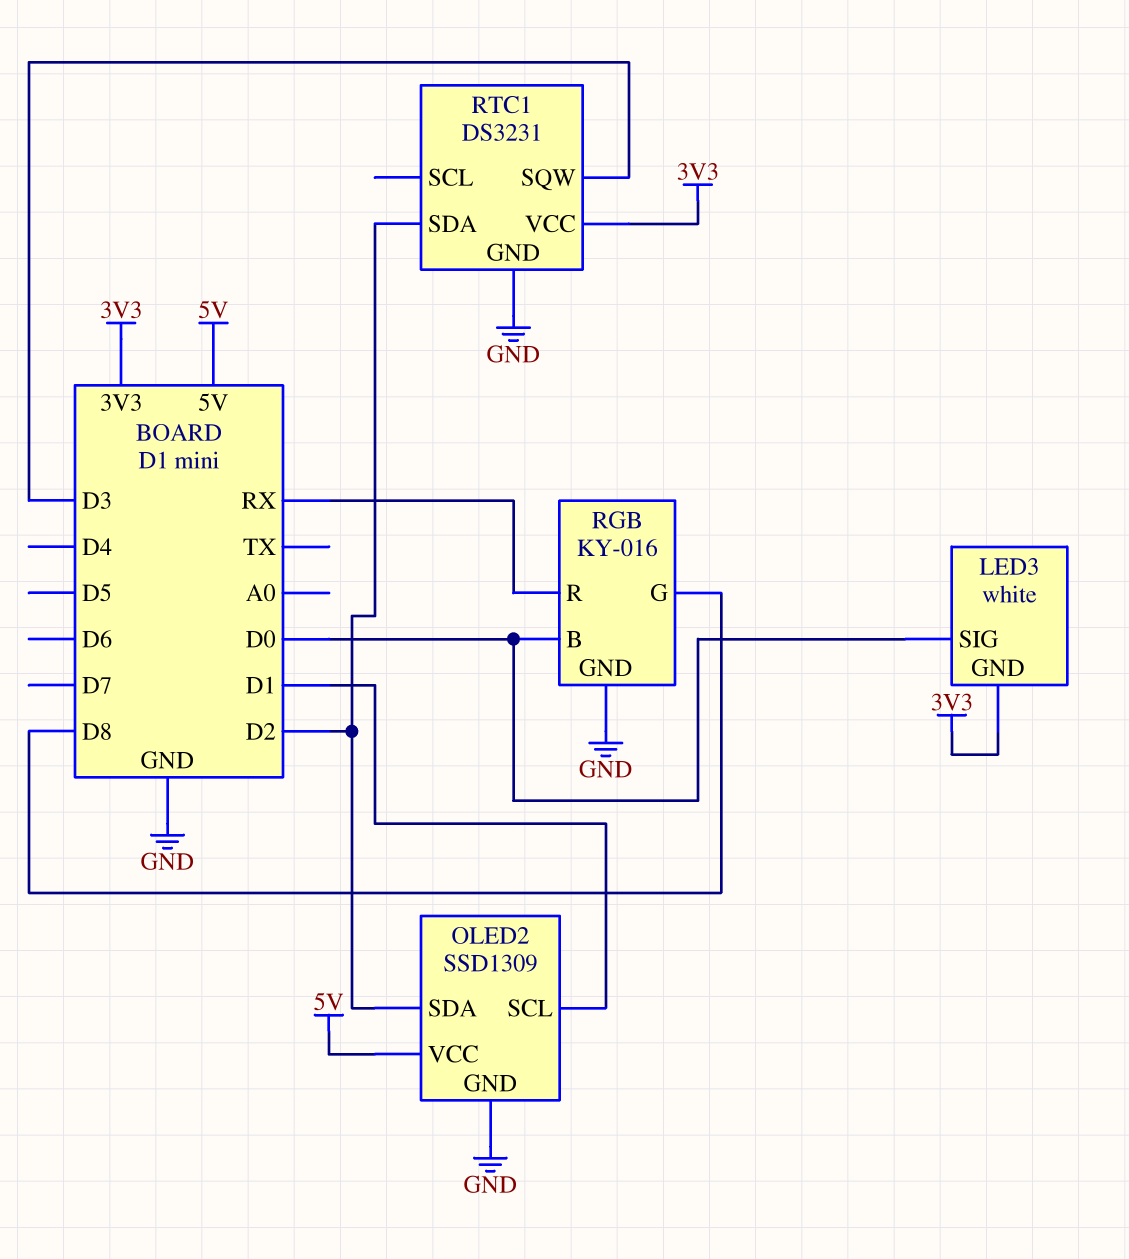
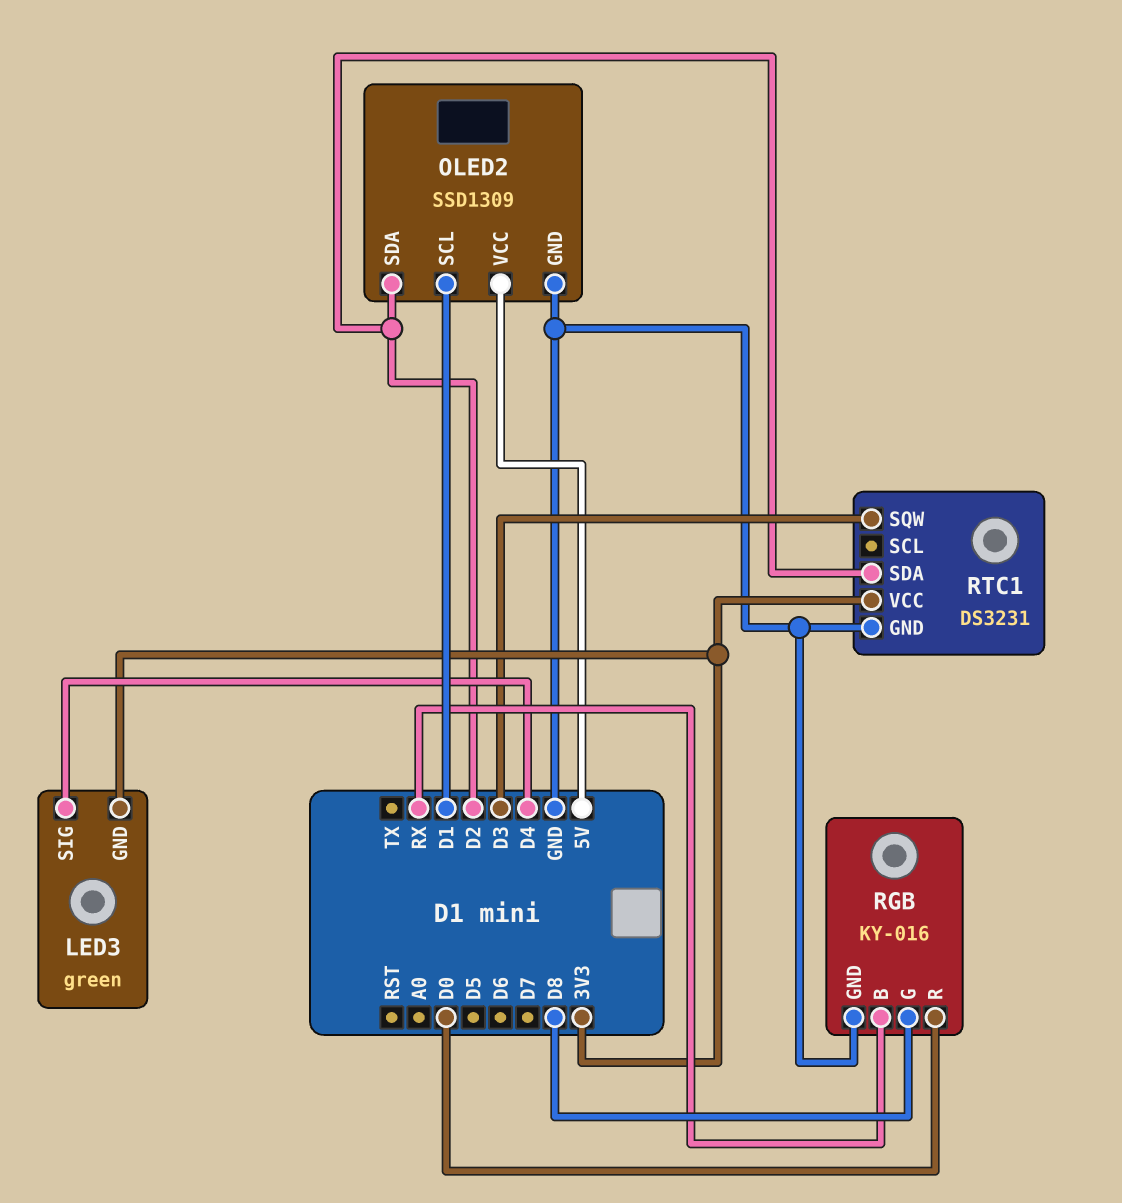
LED3: white -> green
LED3 pin SIG: D0 -> D4
RGB pin B: D0 -> RX
RGB pin R: RX -> D0

